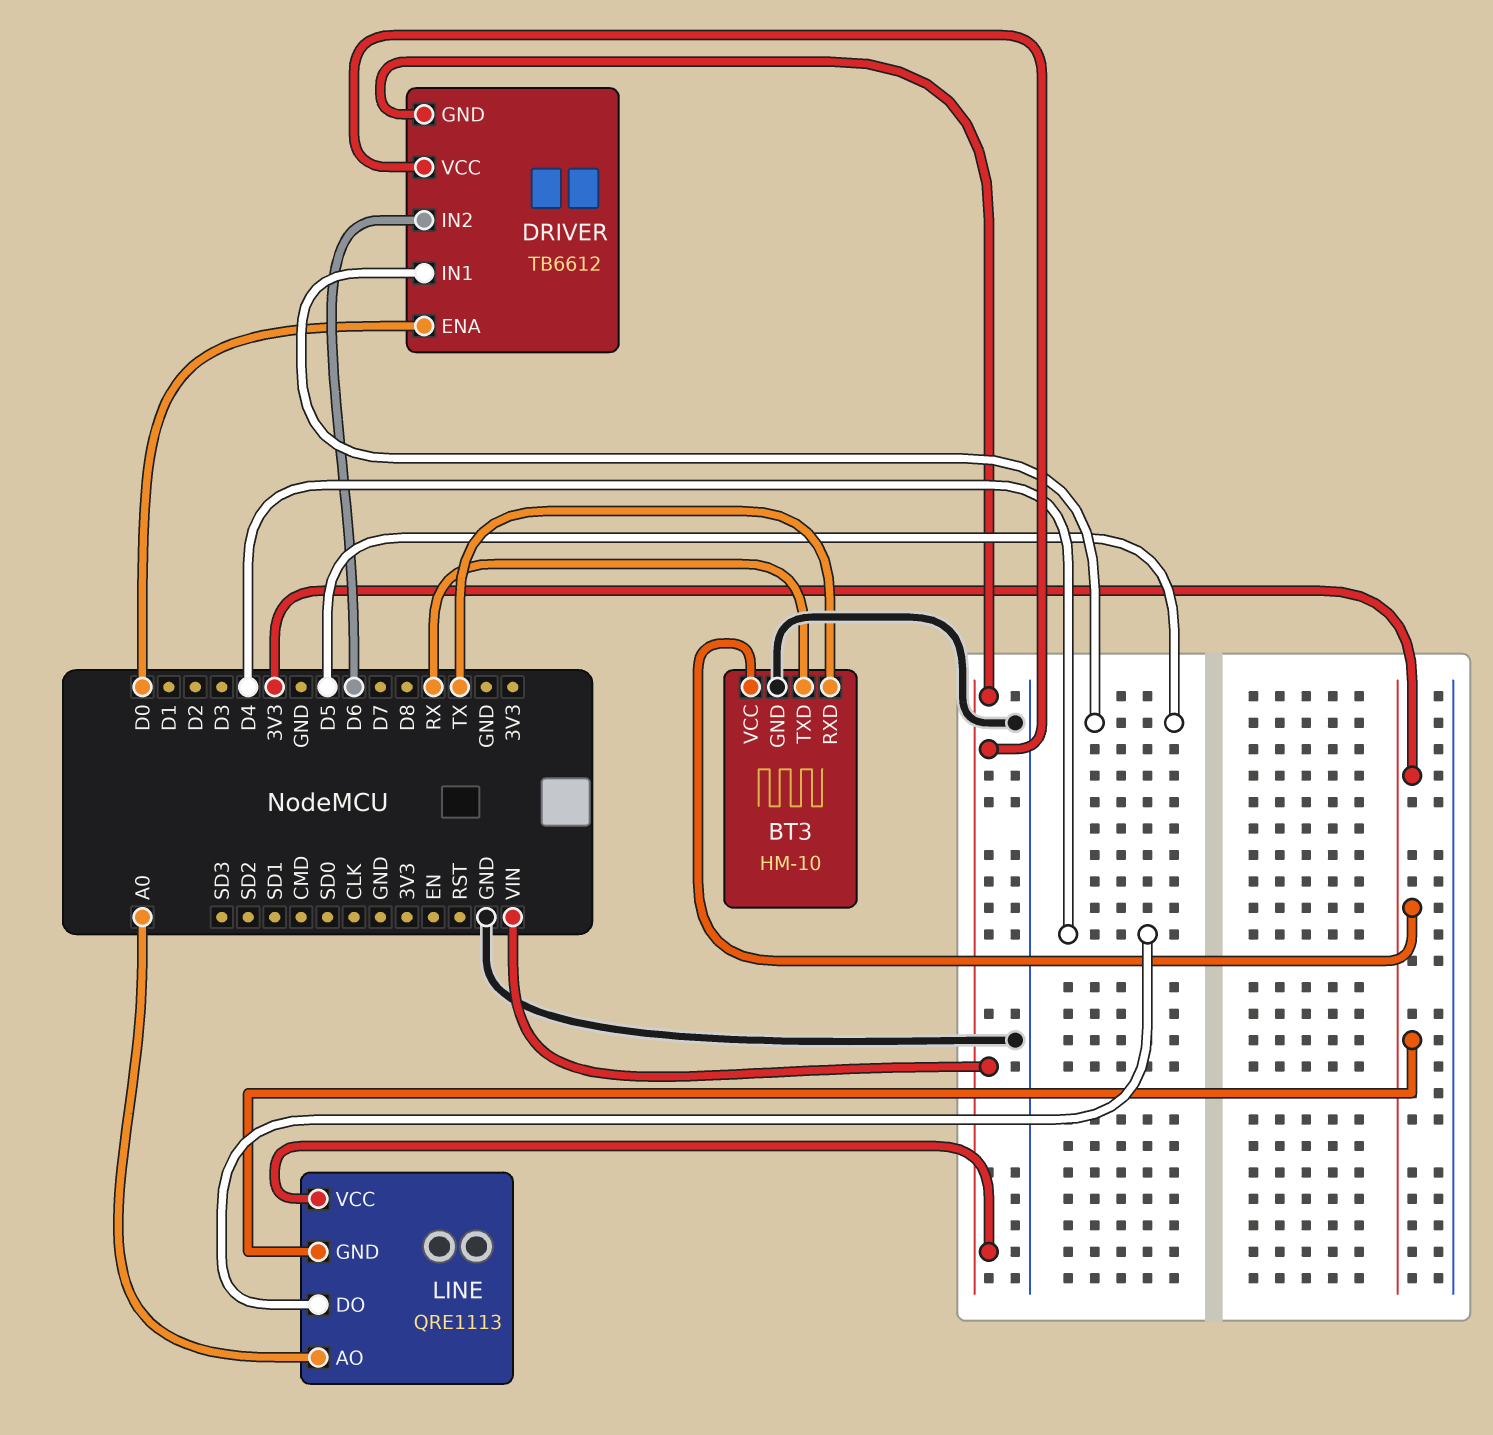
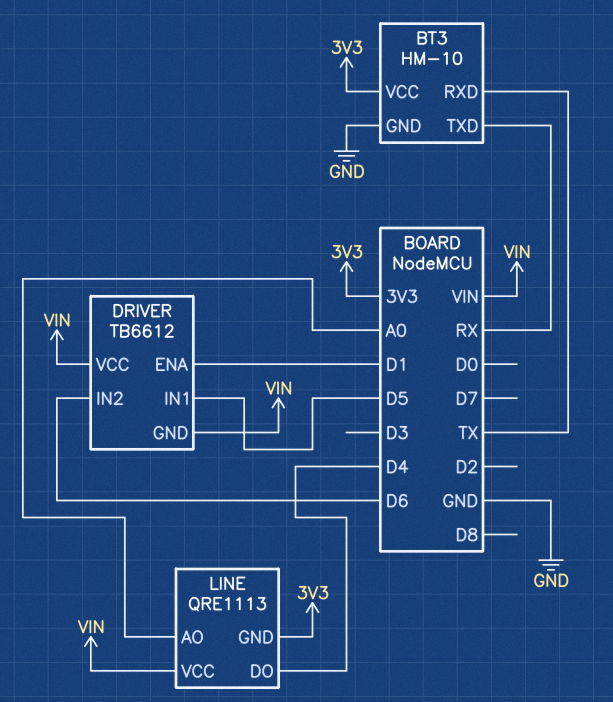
DRIVER pin ENA: D0 -> D1

